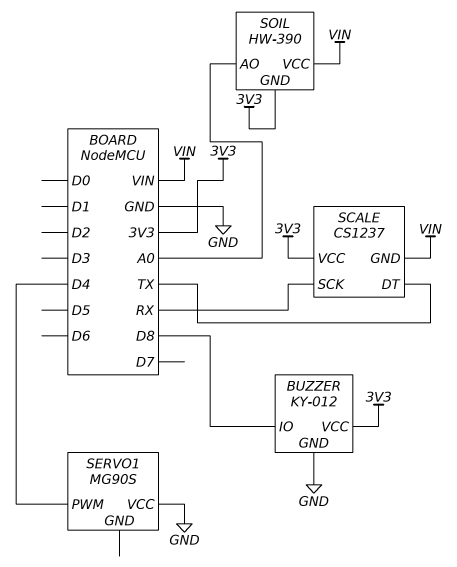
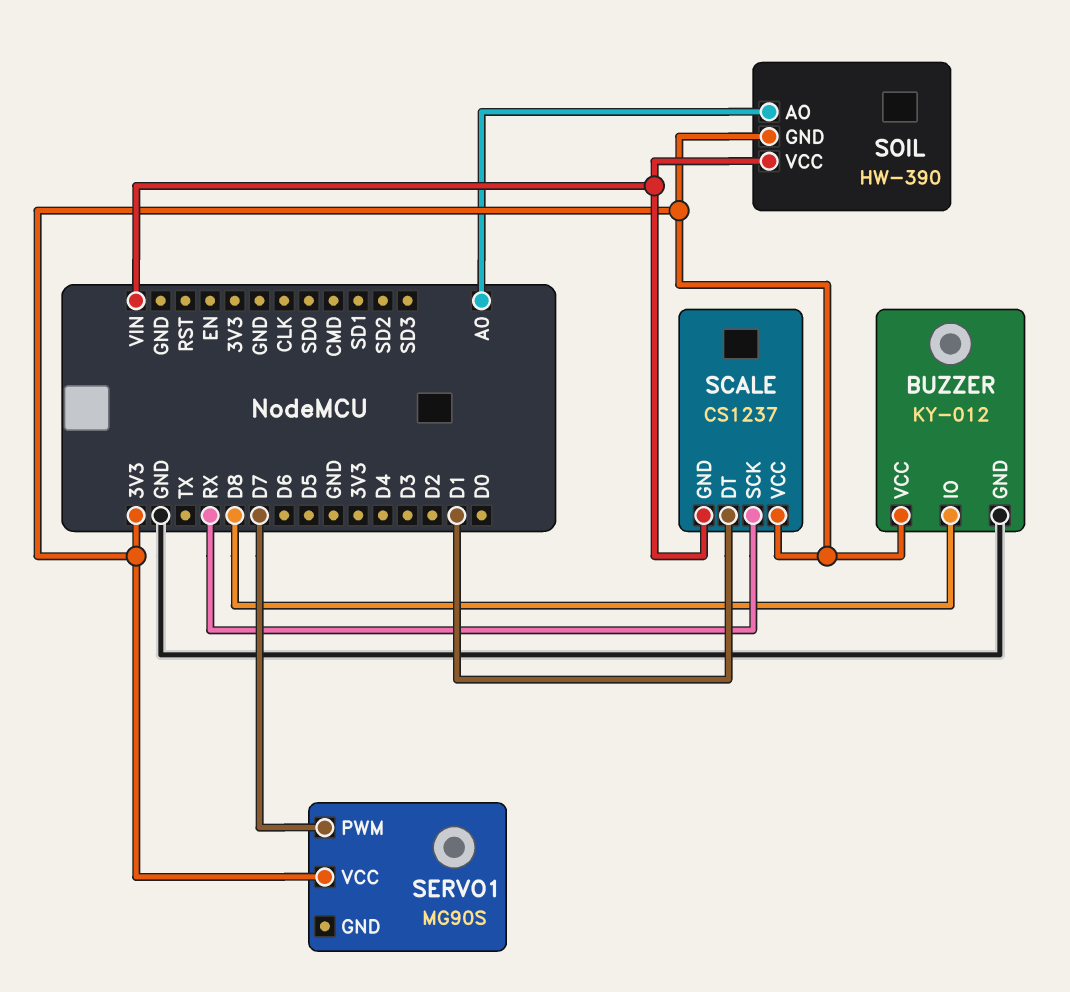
SCALE pin DT: TX -> D1
SERVO1 pin PWM: D4 -> D7
SERVO1 pin VCC: GND -> 3V3

